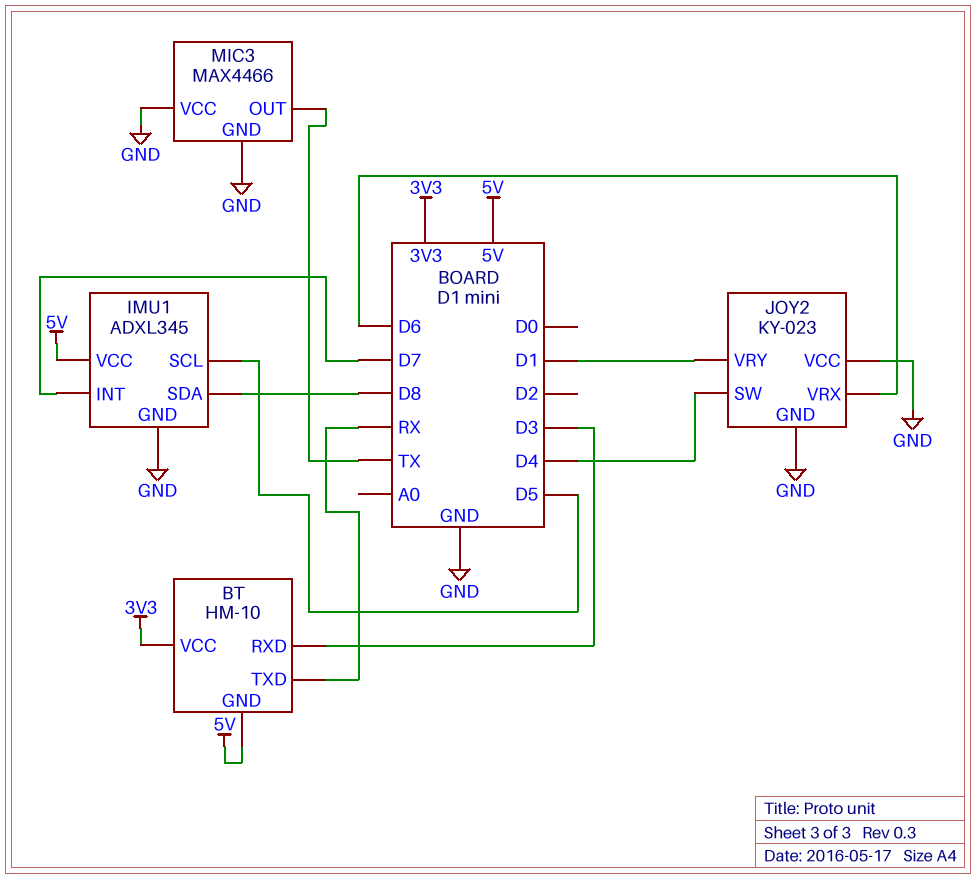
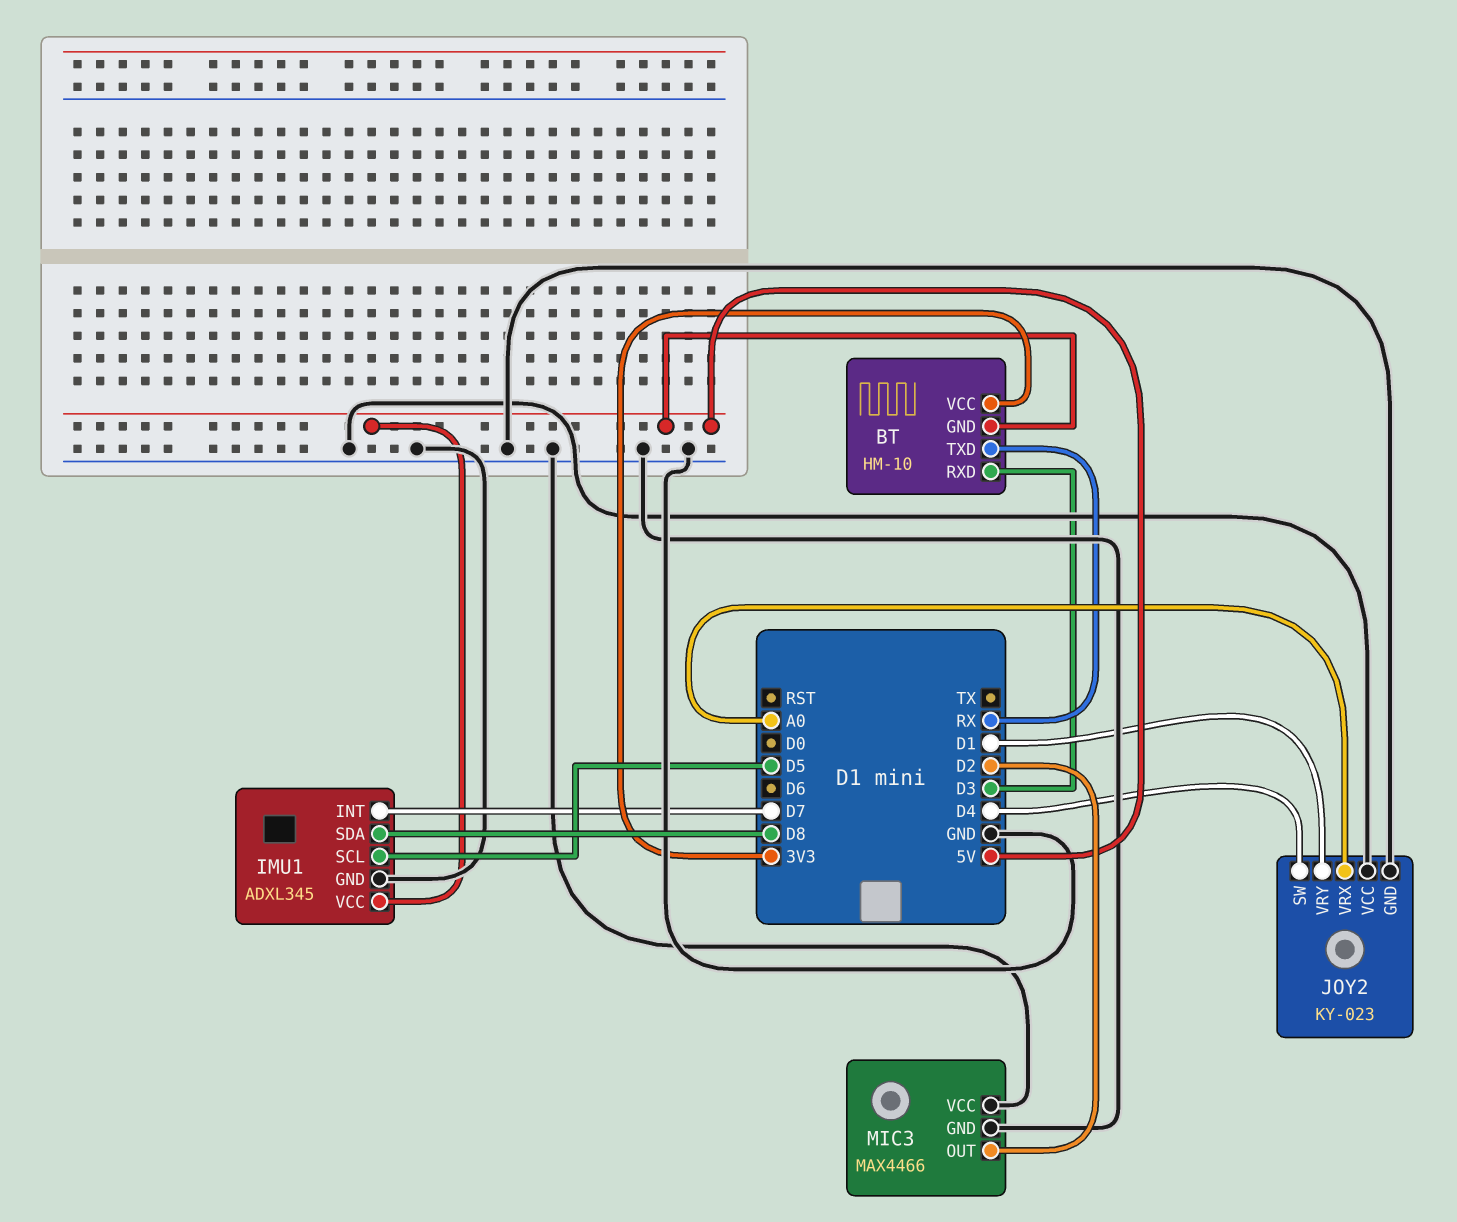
JOY2 pin VRX: D6 -> A0
MIC3 pin OUT: TX -> D2

